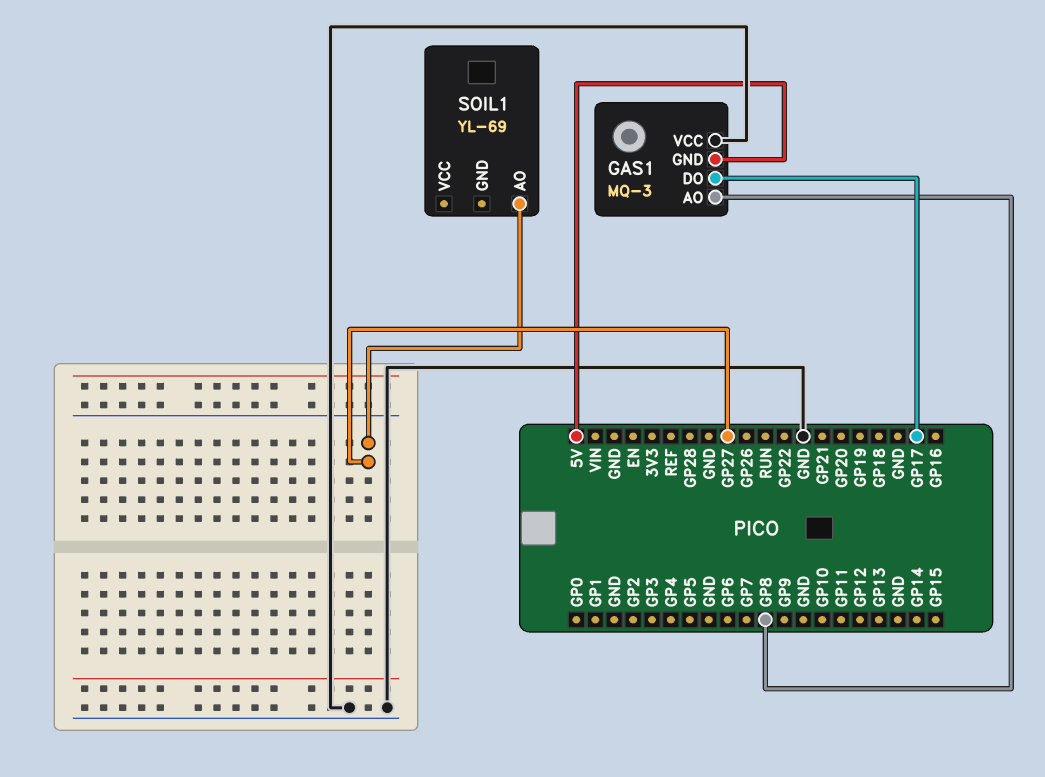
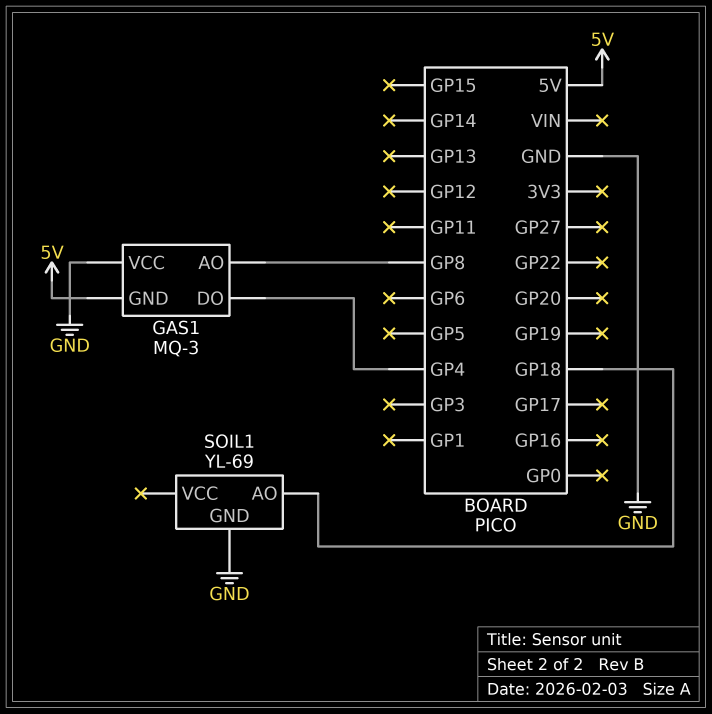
GAS1 pin DO: GP17 -> GP4
SOIL1 pin AO: GP27 -> GP18
SOIL1 pin GND: none -> GND

